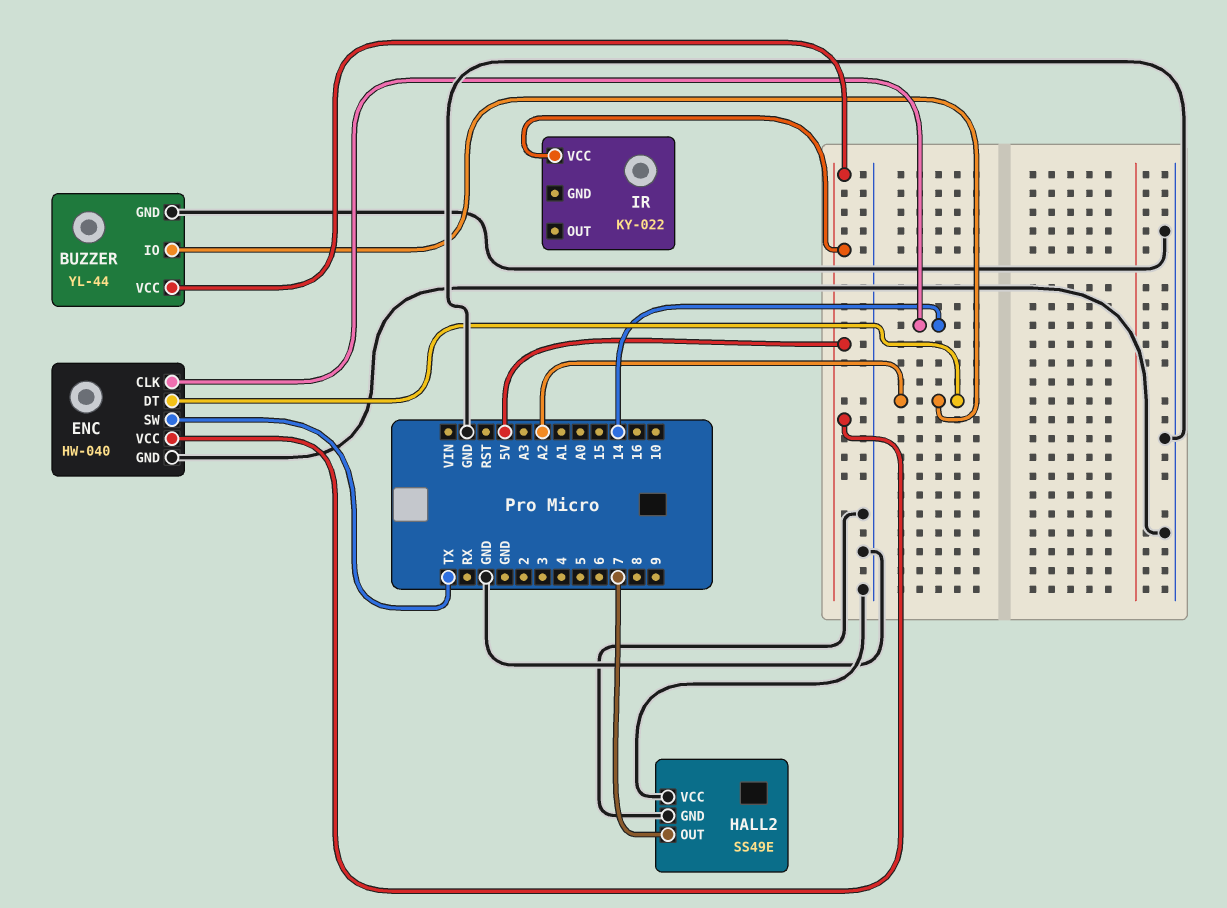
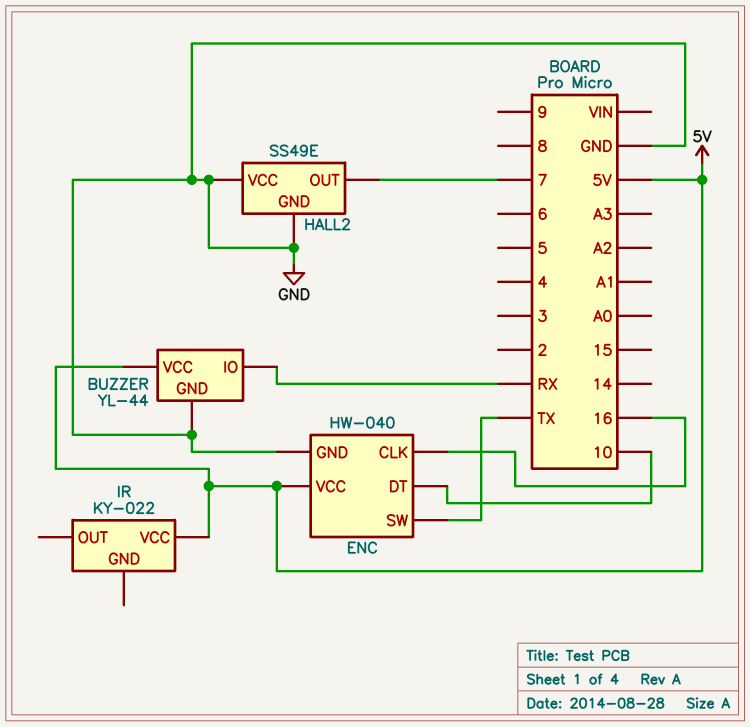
BUZZER pin IO: A2 -> RX
ENC pin CLK: 14 -> 16
ENC pin DT: A2 -> 10

